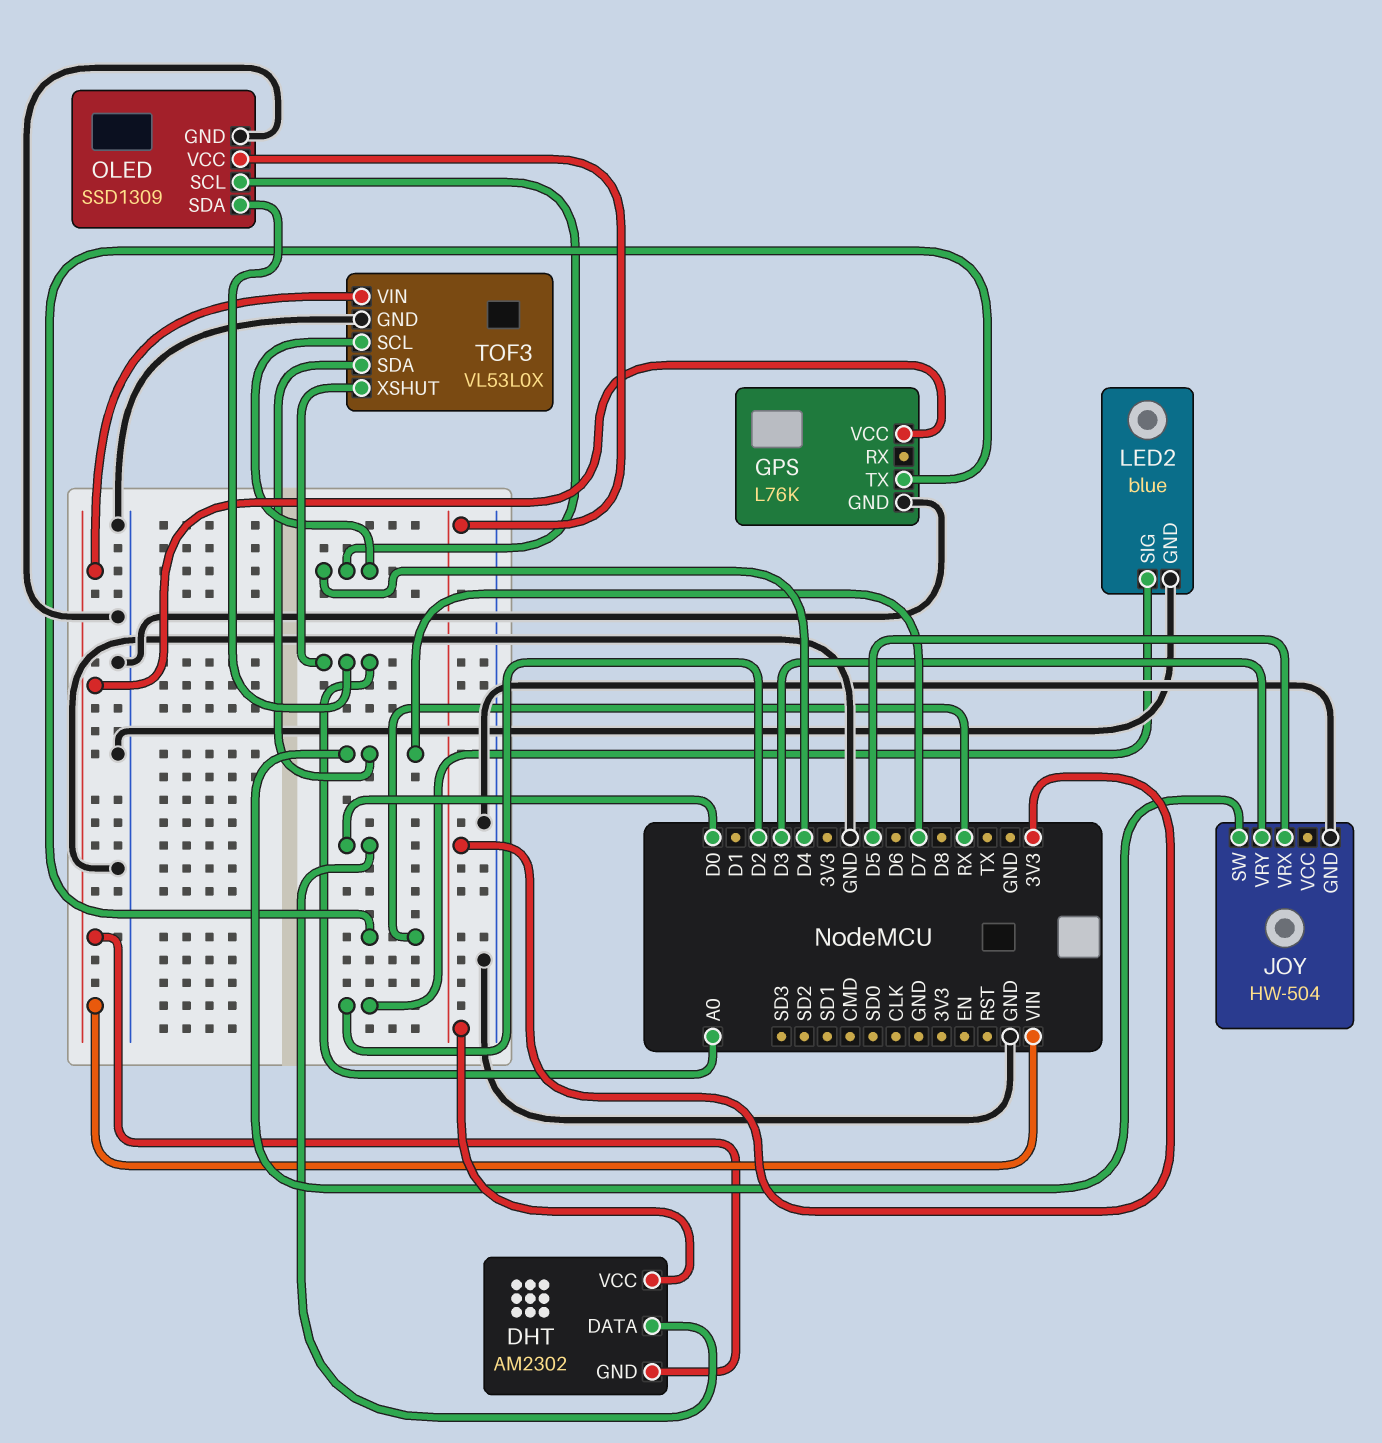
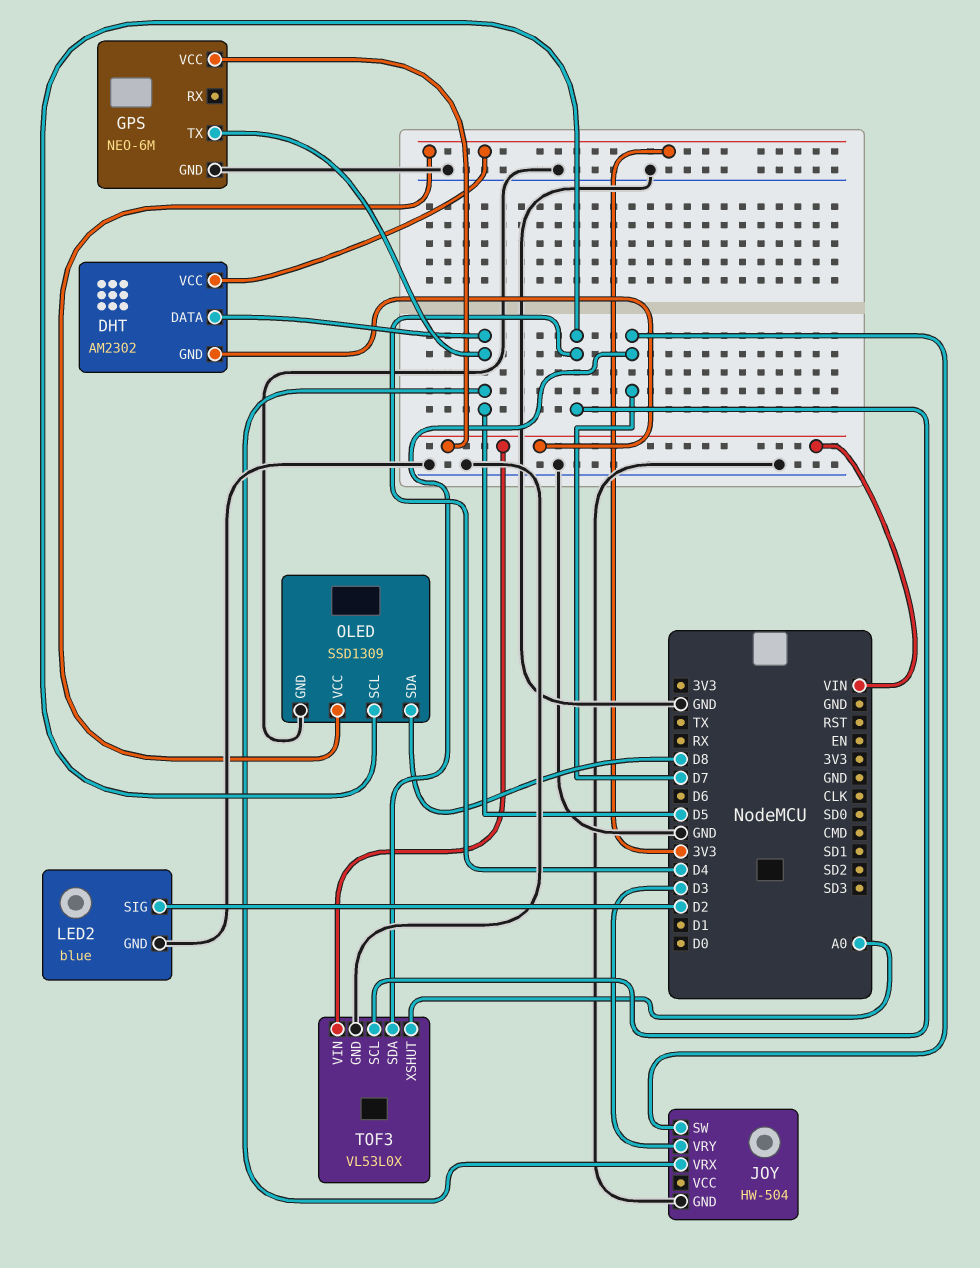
DHT pin DATA: D0 -> D5
GPS: L76K -> NEO-6M
GPS pin TX: RX -> D5
OLED pin SDA: A0 -> D8

